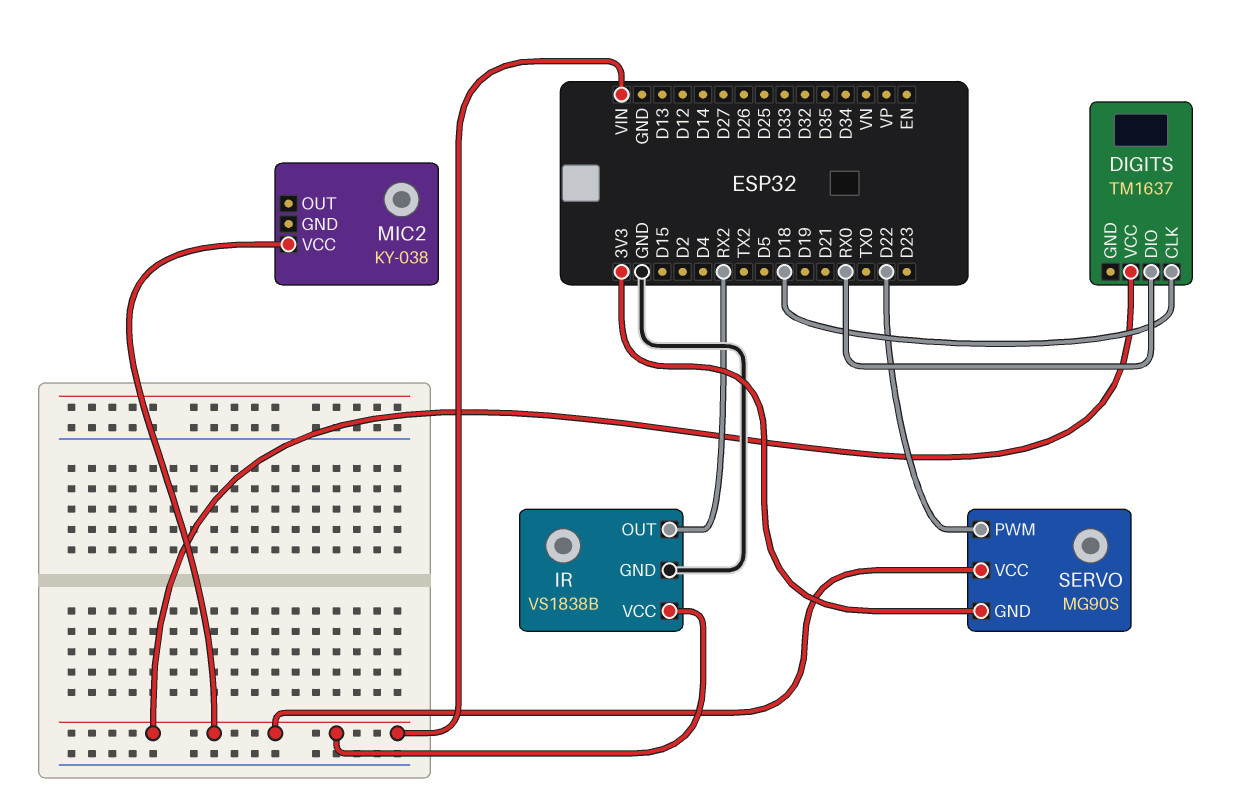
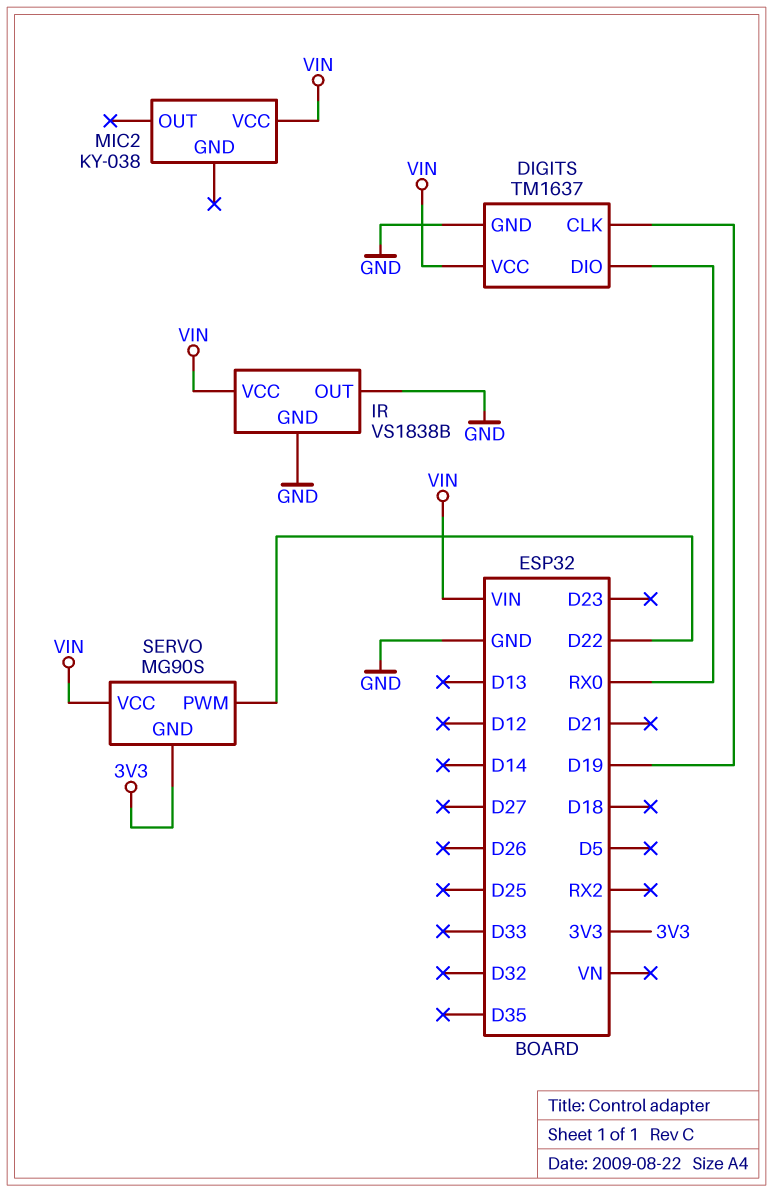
DIGITS pin CLK: D18 -> D19
DIGITS pin GND: none -> GND
IR pin OUT: RX2 -> GND

